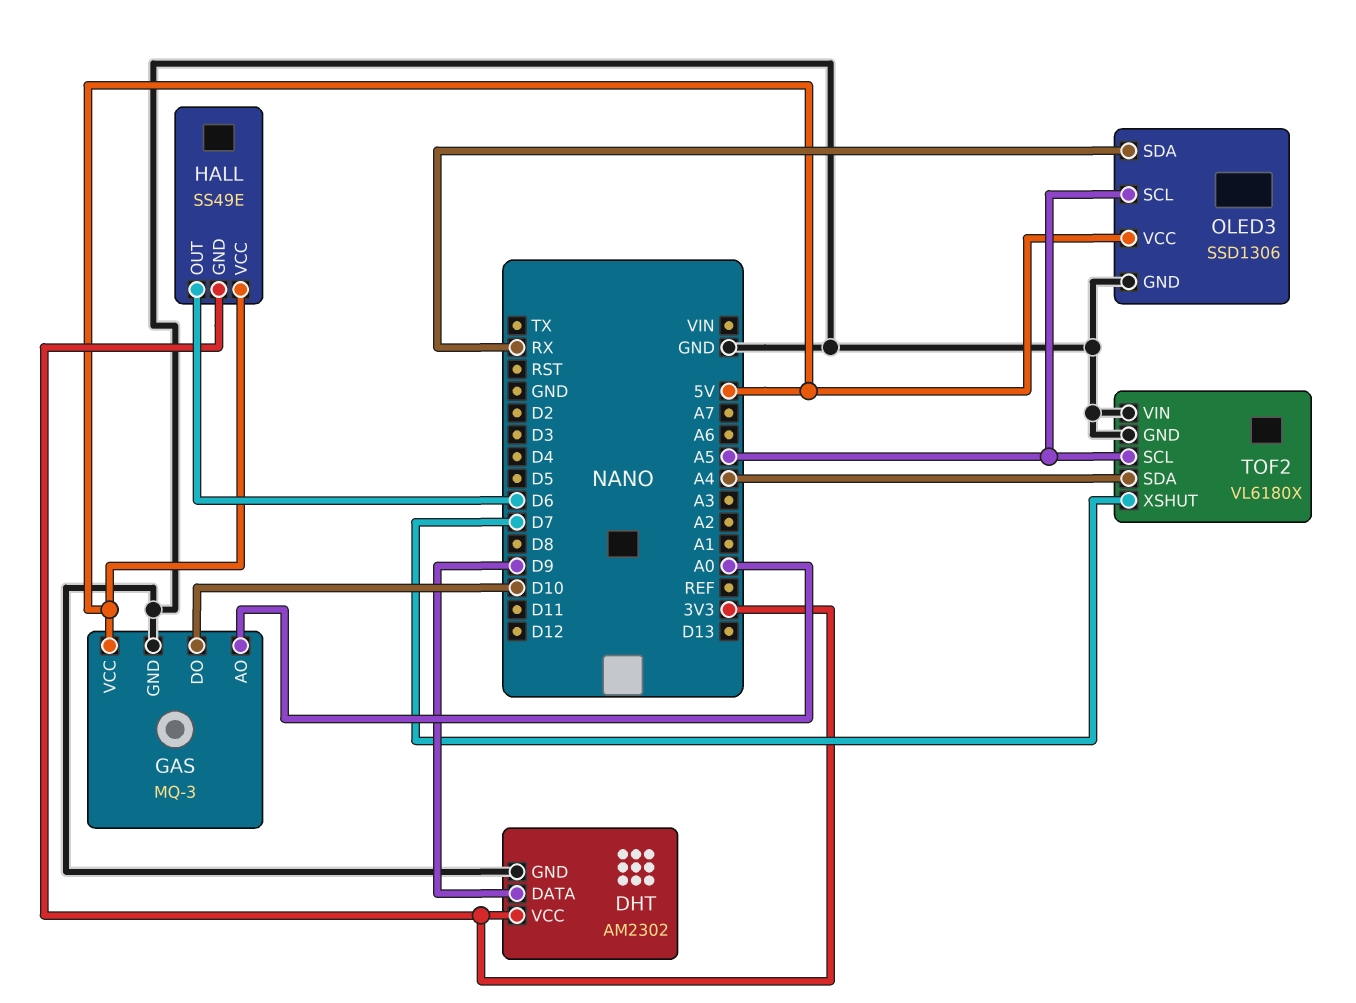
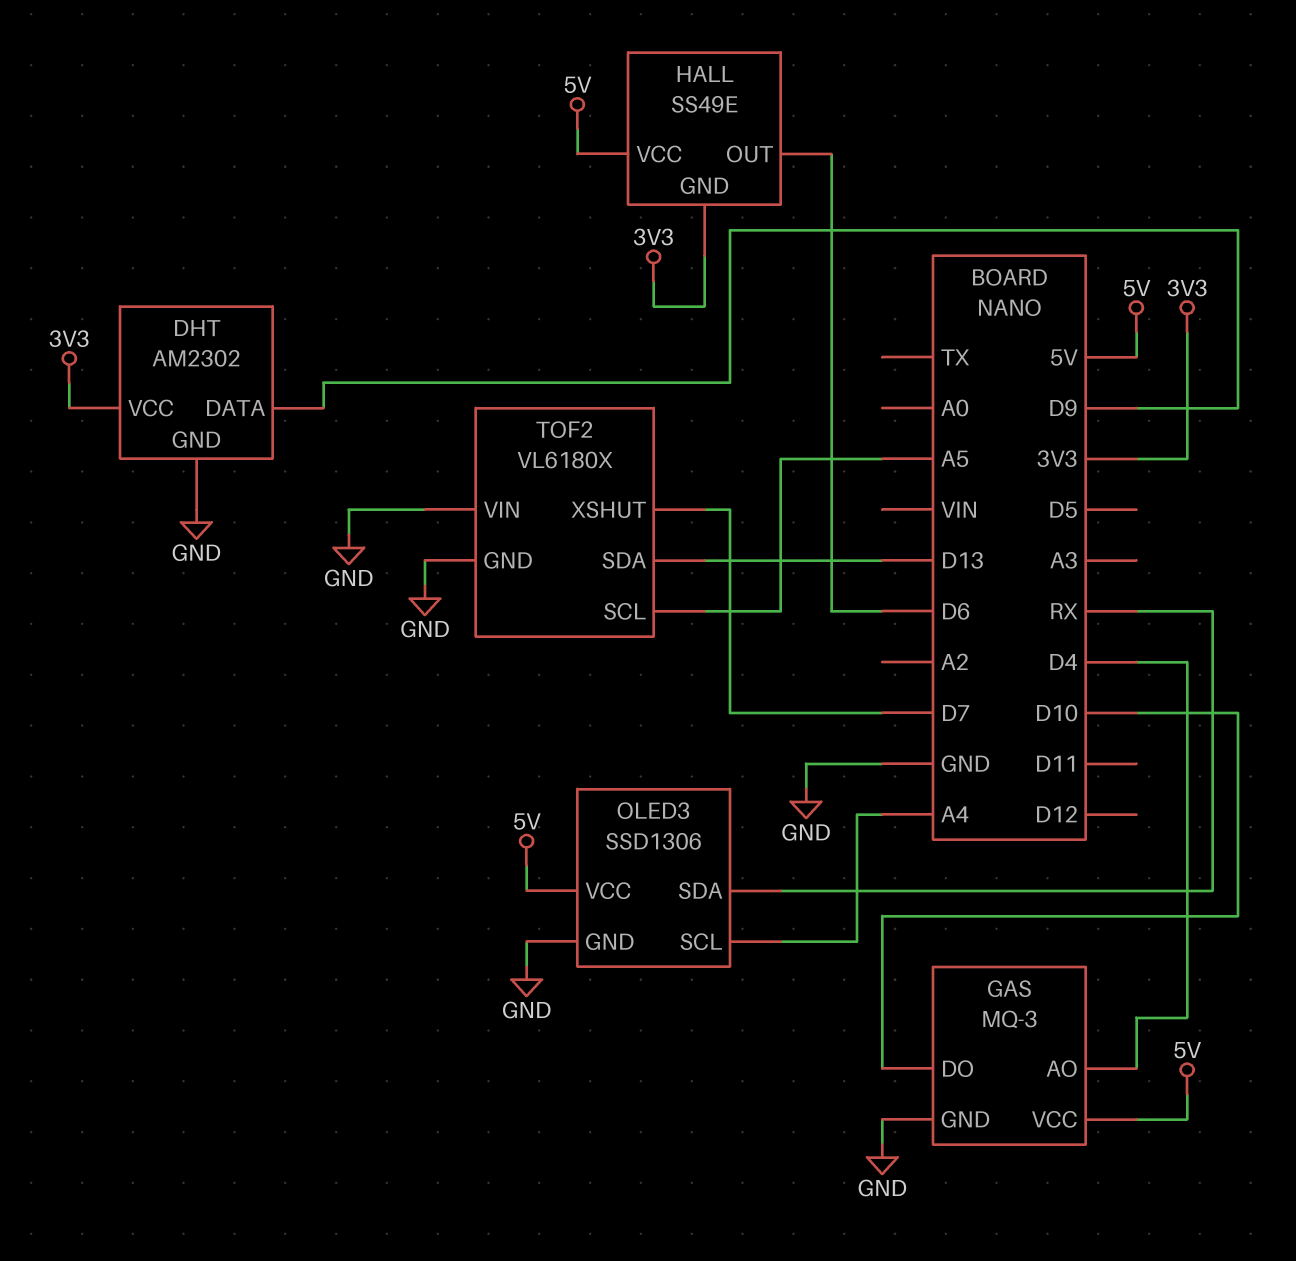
GAS pin AO: A0 -> D4
OLED3 pin SCL: A5 -> A4
TOF2 pin SDA: A4 -> D13

